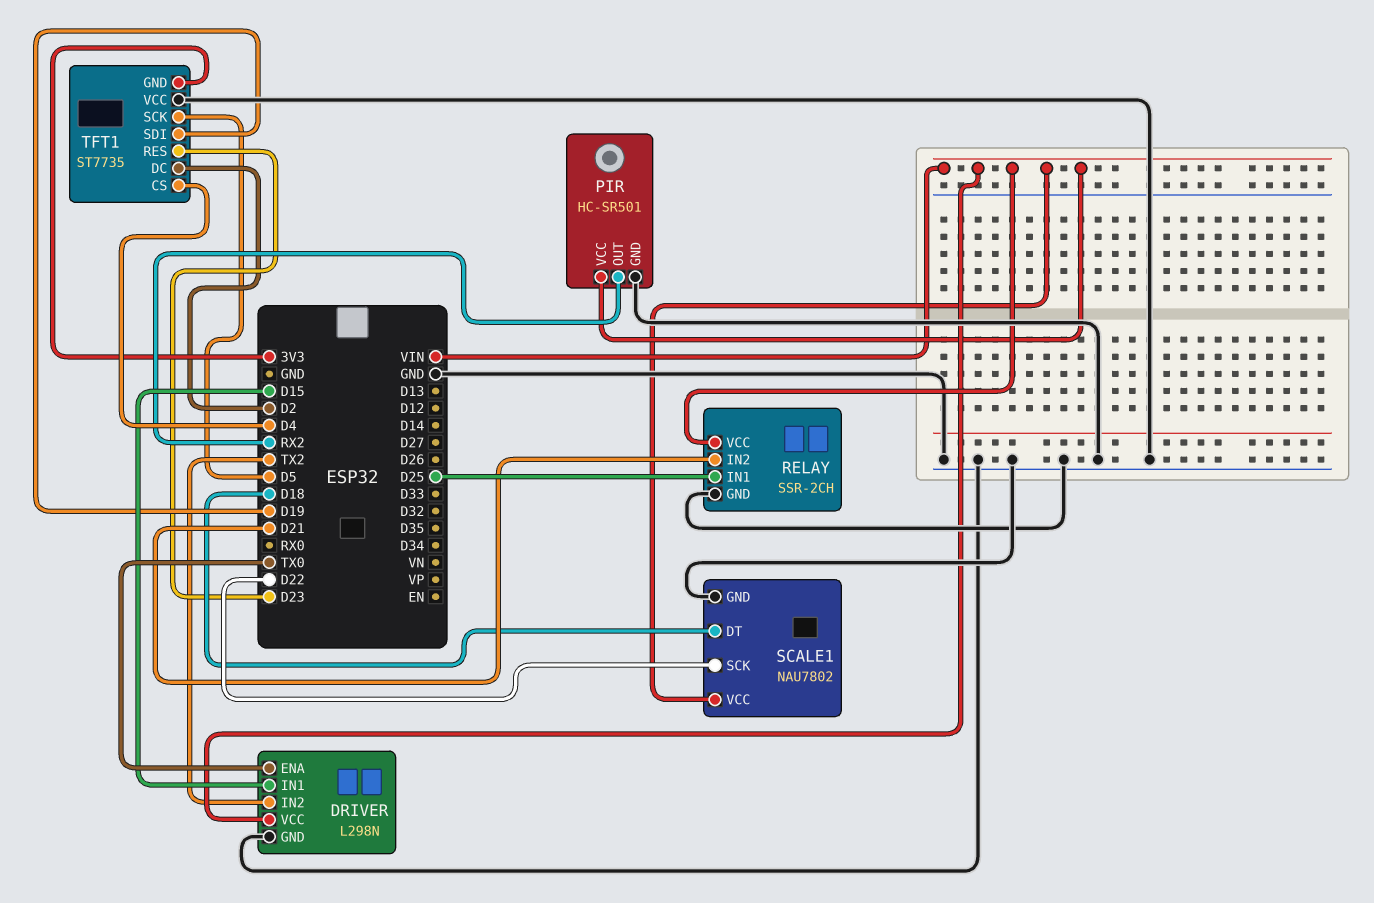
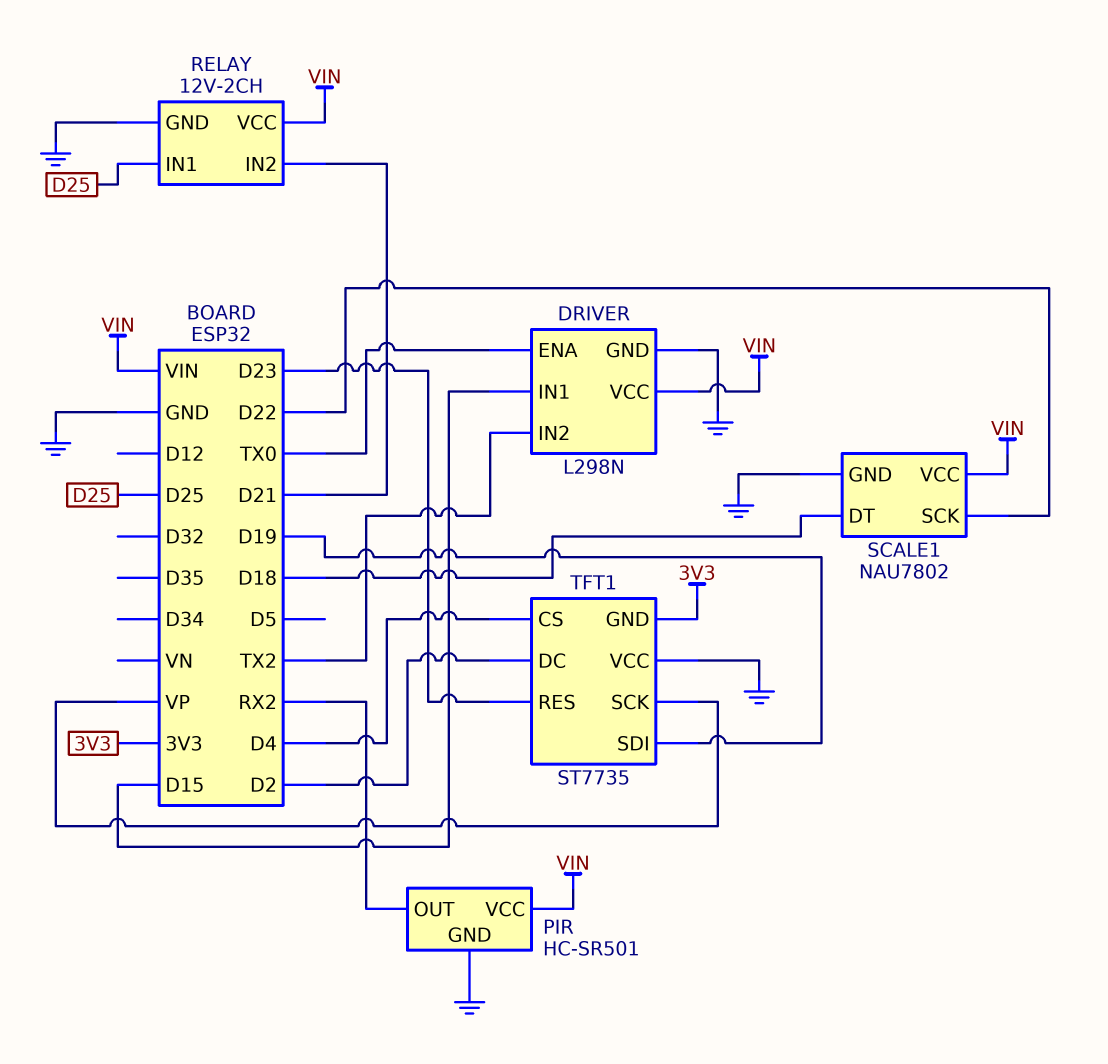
RELAY: SSR-2CH -> 12V-2CH
TFT1 pin SCK: D5 -> VP

